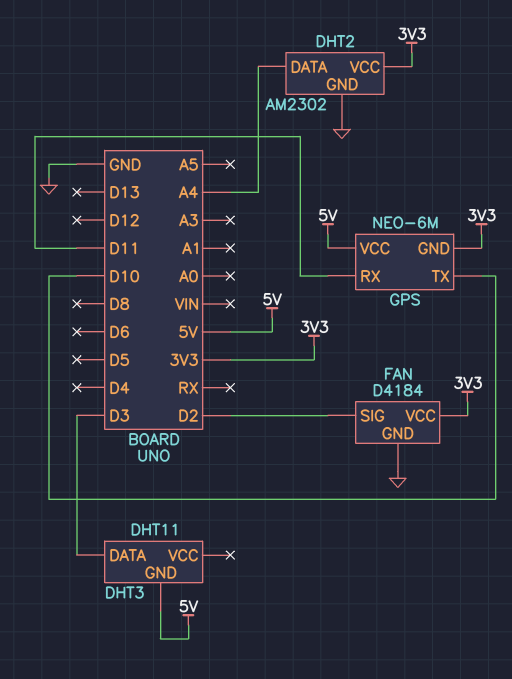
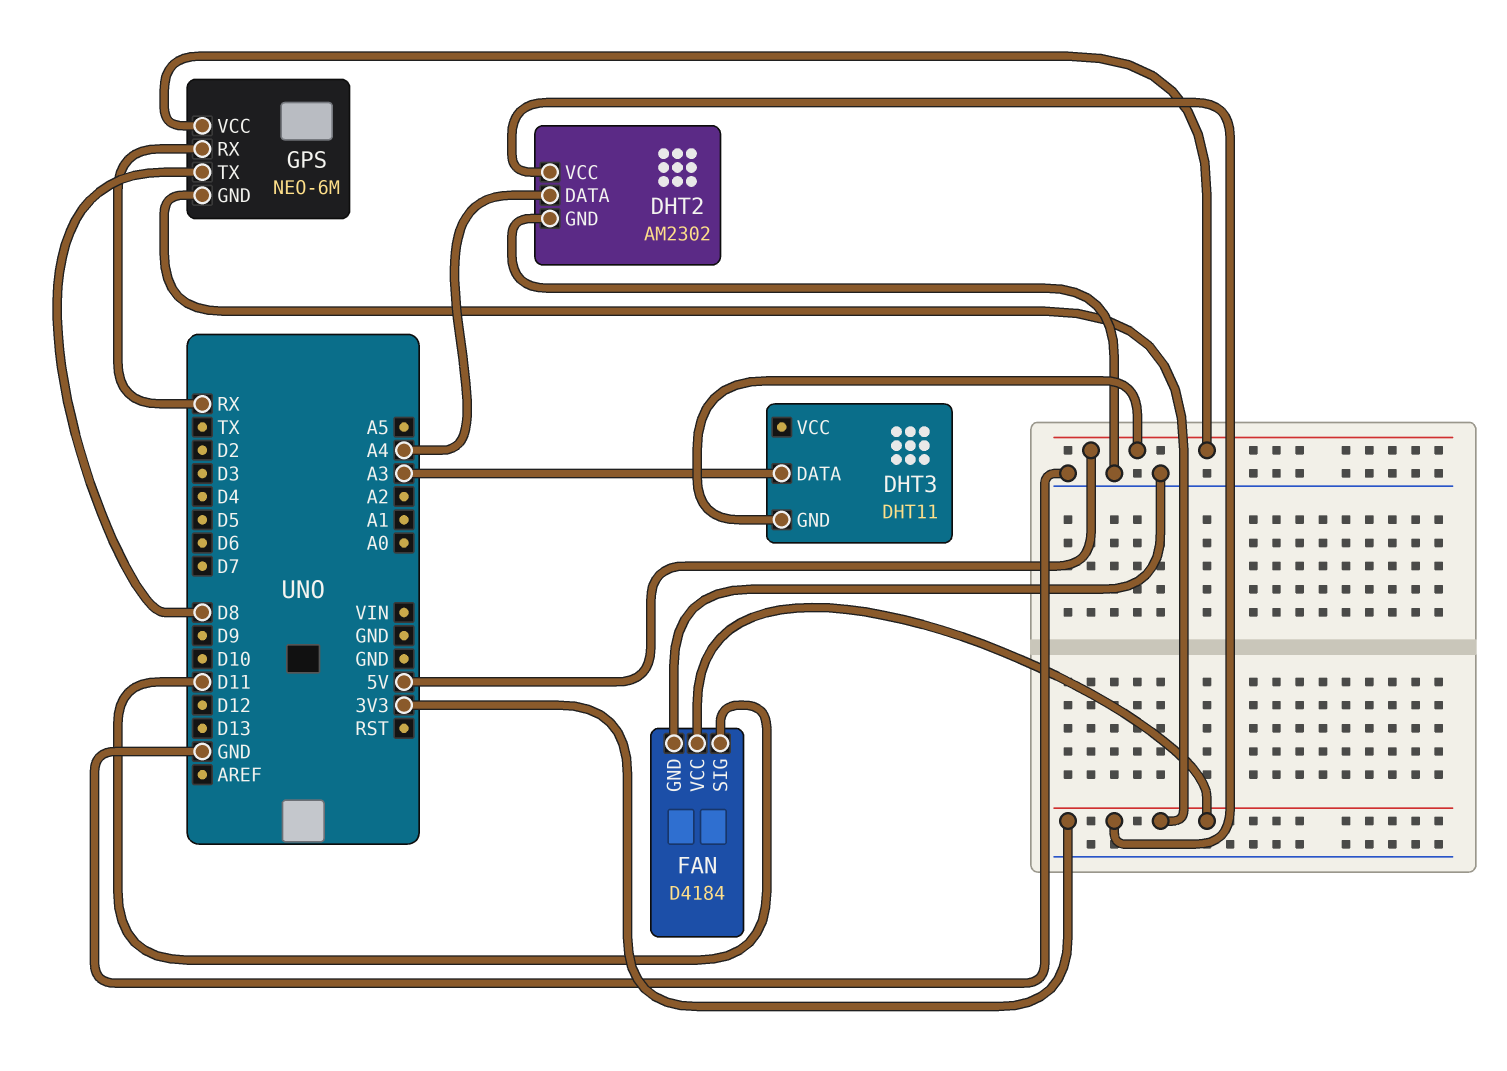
DHT3 pin DATA: D3 -> A3
FAN pin SIG: D2 -> D11
GPS pin RX: D11 -> RX
GPS pin TX: D10 -> D8

